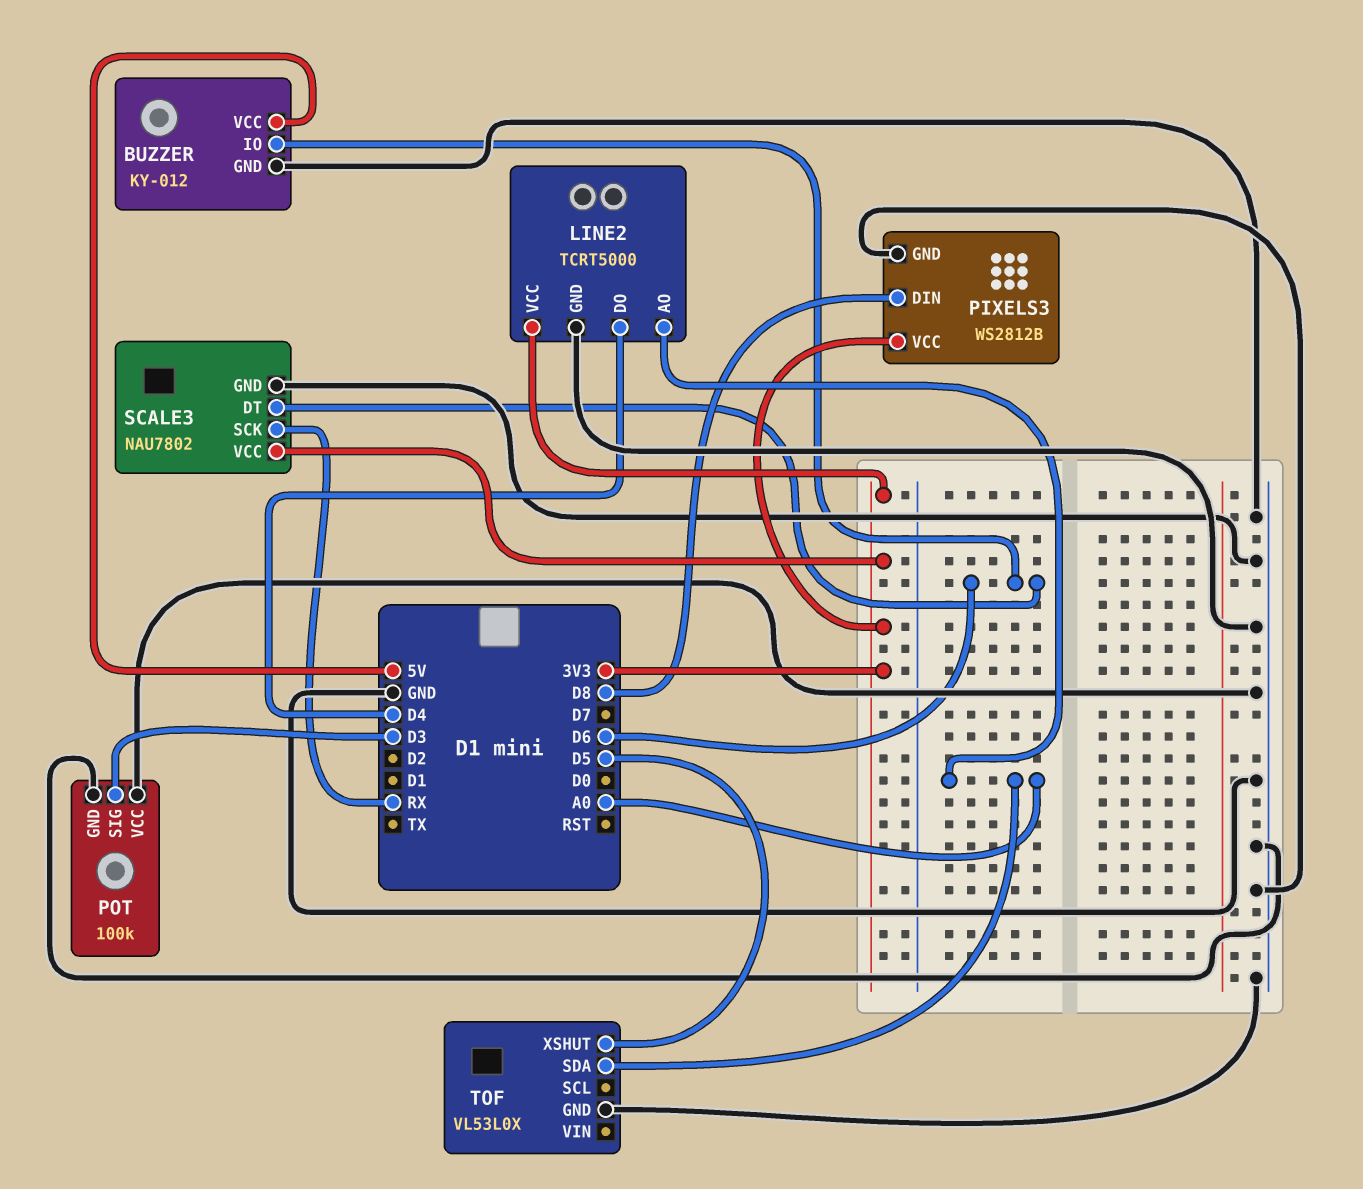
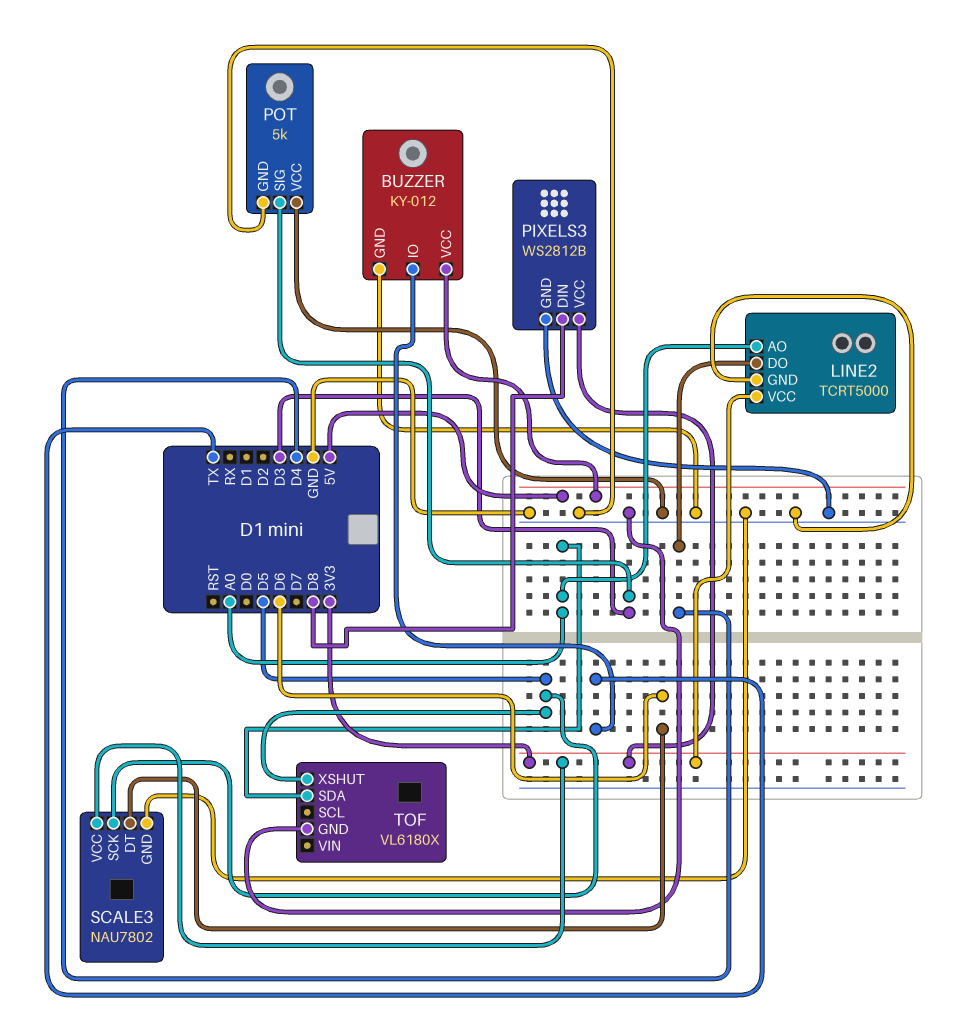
BUZZER pin IO: D6 -> TX
POT: 100k -> 5k
SCALE3 pin SCK: RX -> D5
TOF: VL53L0X -> VL6180X

